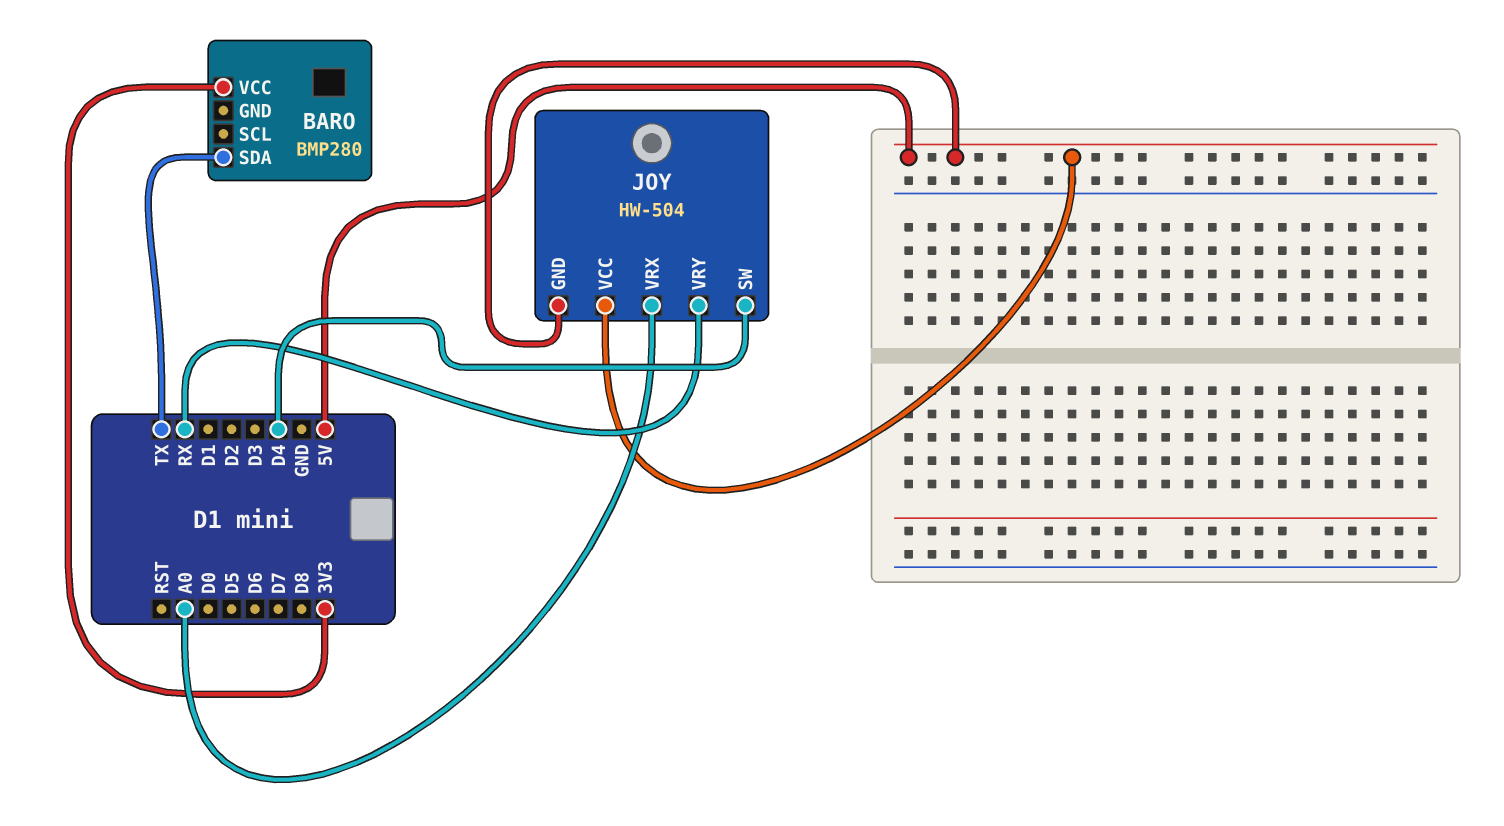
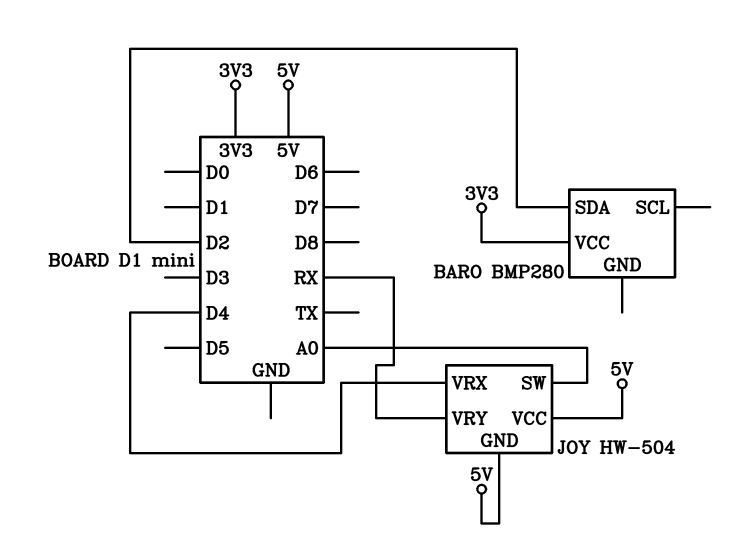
BARO pin SDA: TX -> D2
JOY pin SW: D4 -> A0
JOY pin VRX: A0 -> D4

